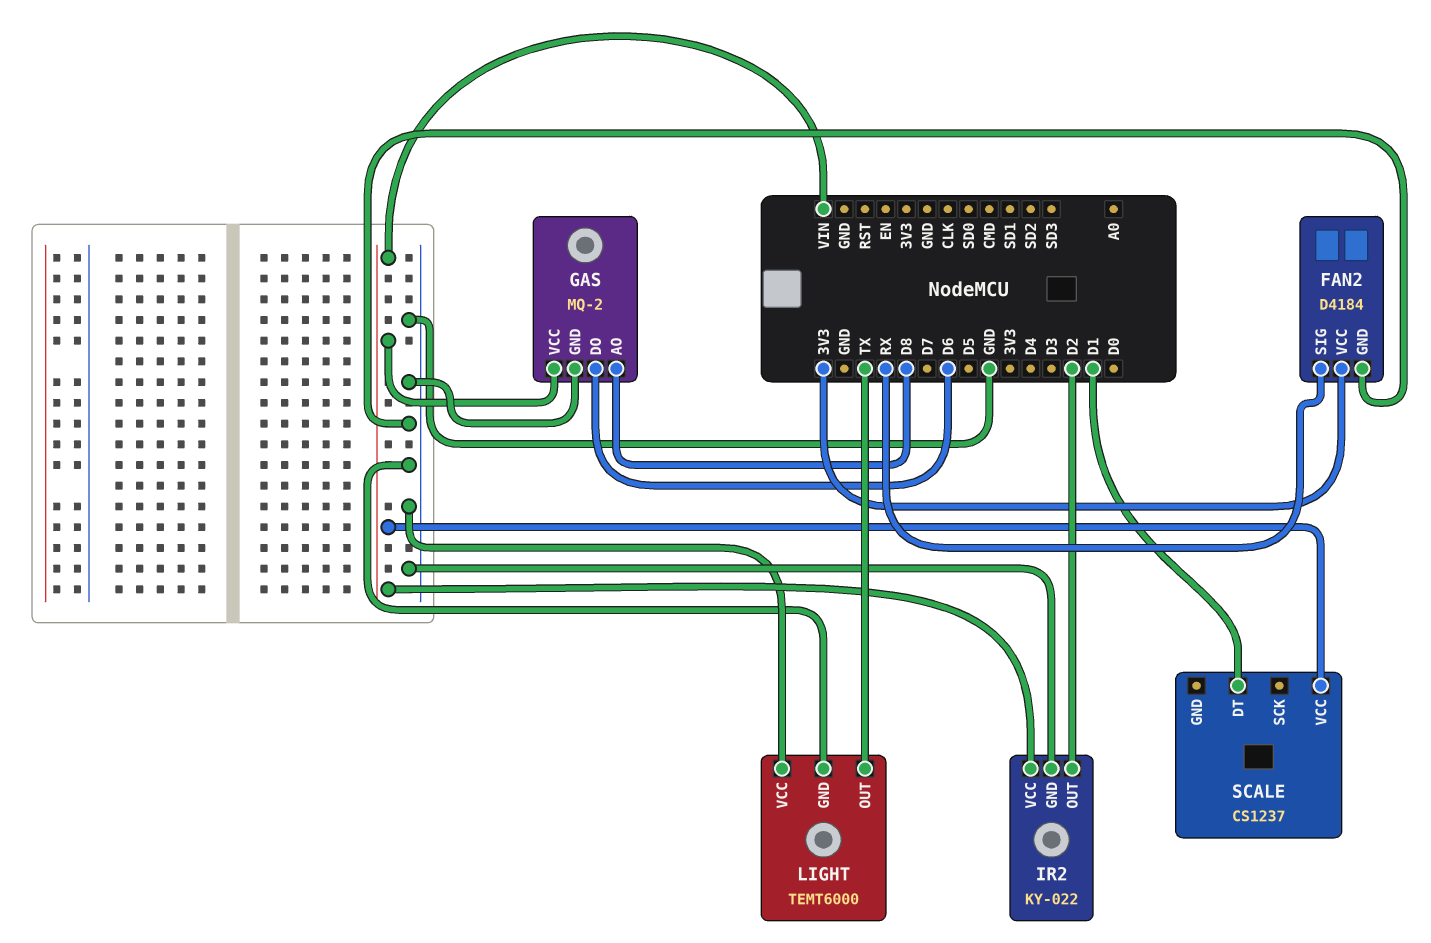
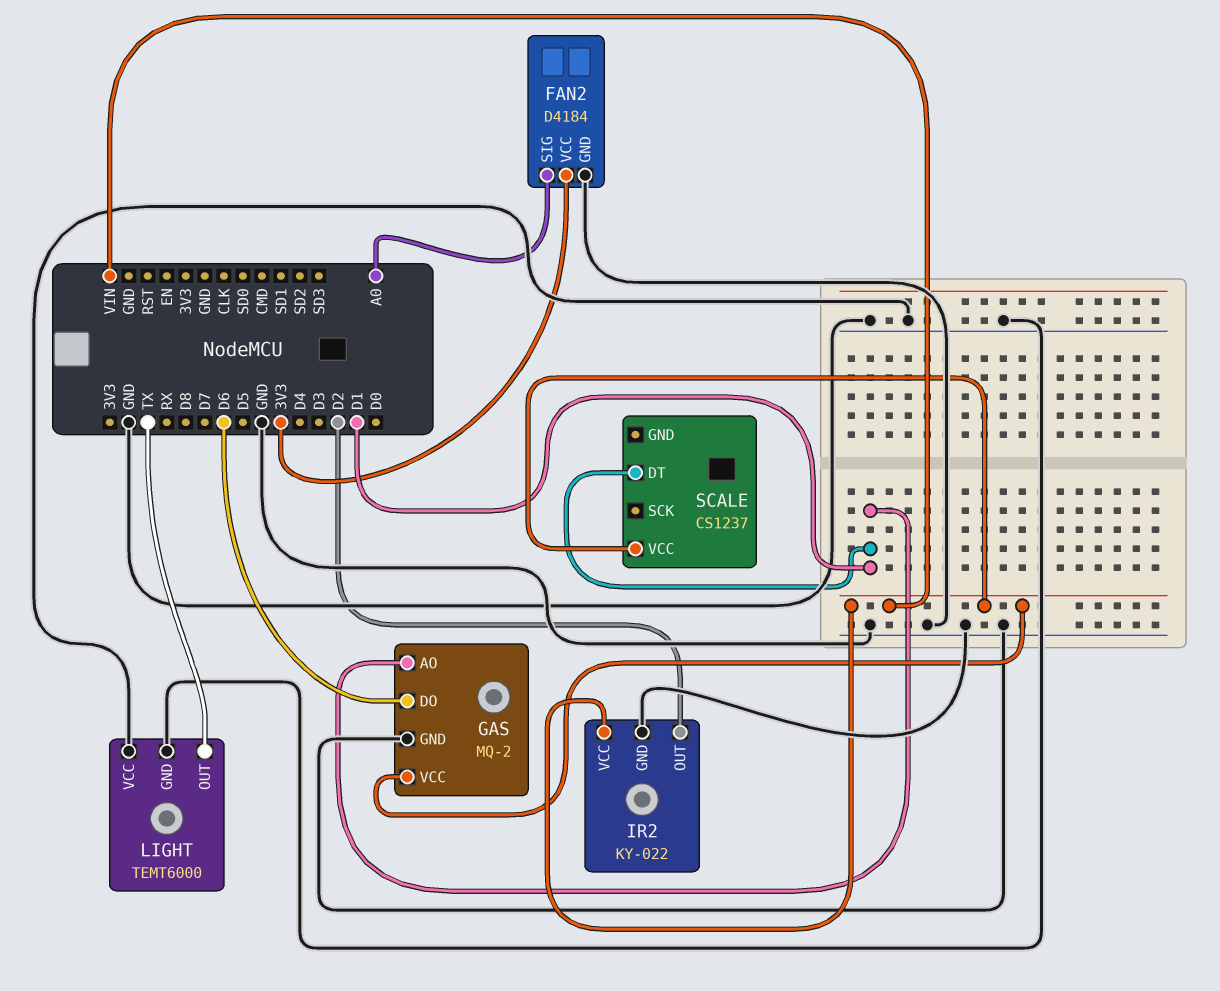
FAN2 pin SIG: RX -> A0
GAS pin AO: D8 -> D1

